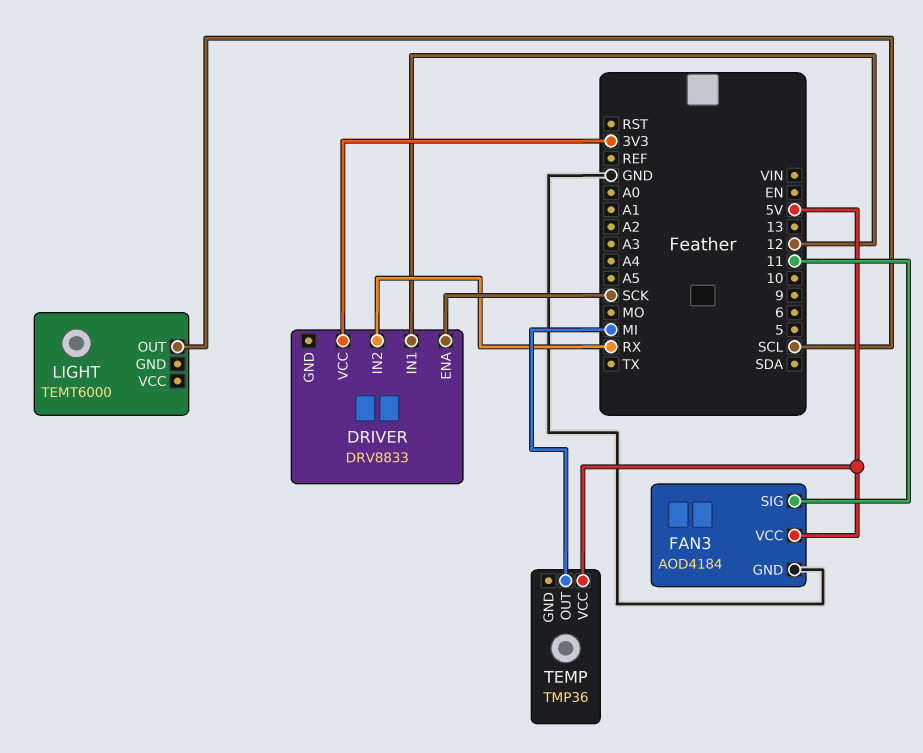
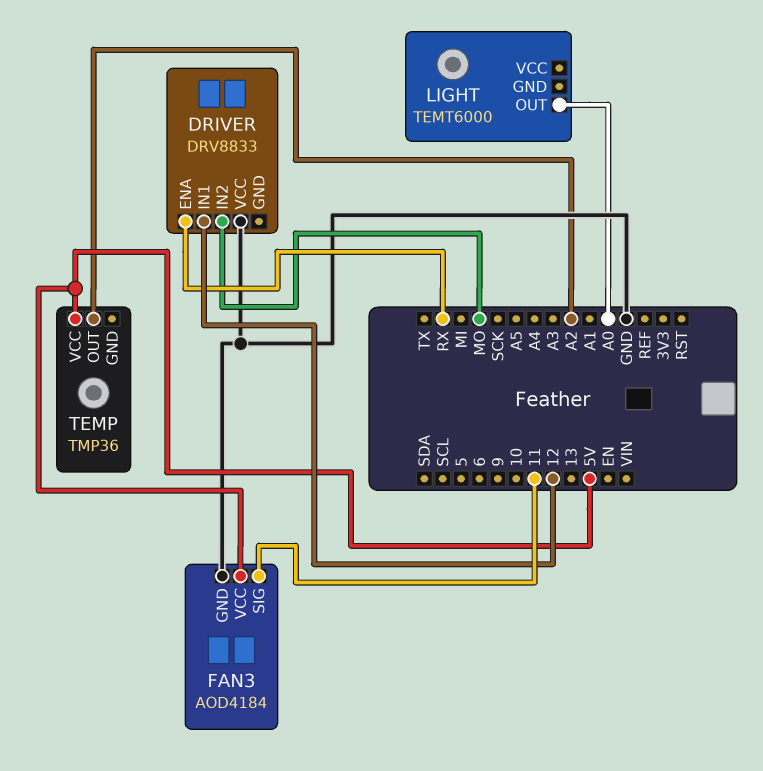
DRIVER pin ENA: SCK -> RX
DRIVER pin IN2: RX -> MO
DRIVER pin VCC: 3V3 -> GND
LIGHT pin OUT: SCL -> A0
TEMP pin OUT: MI -> A2

